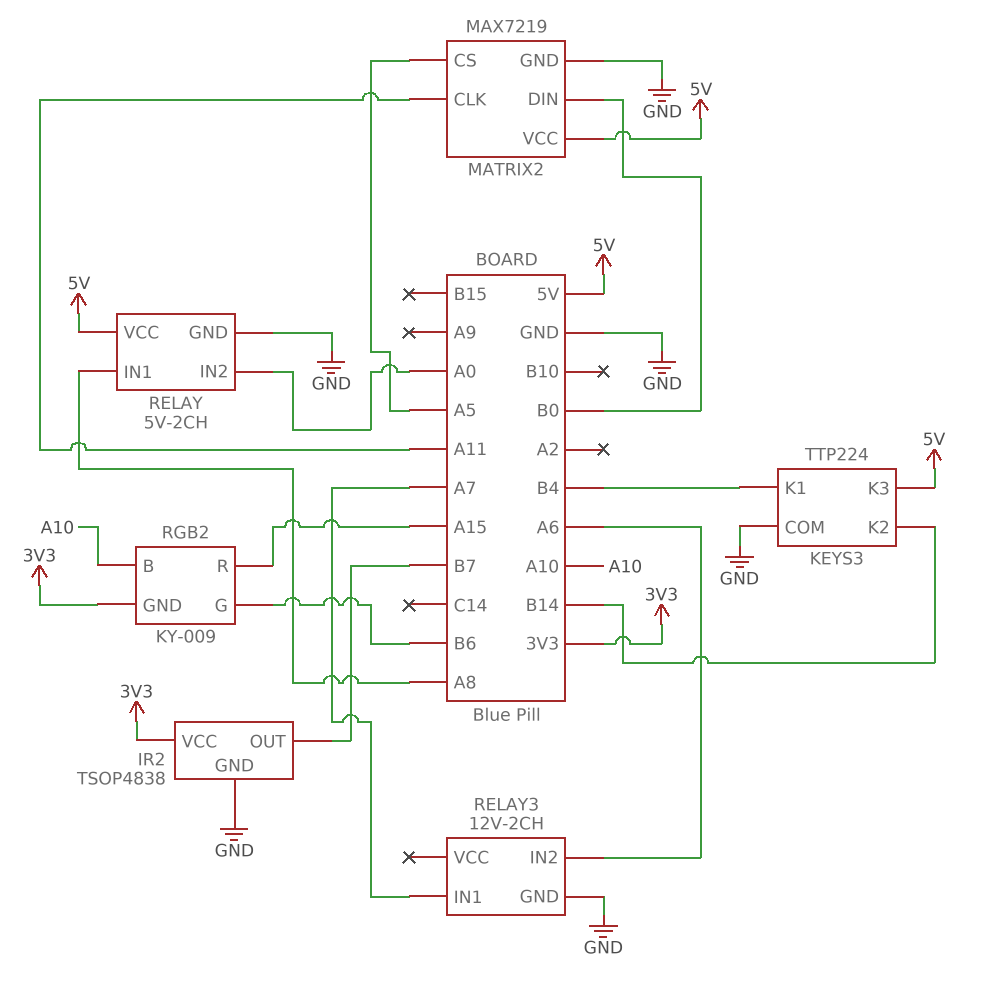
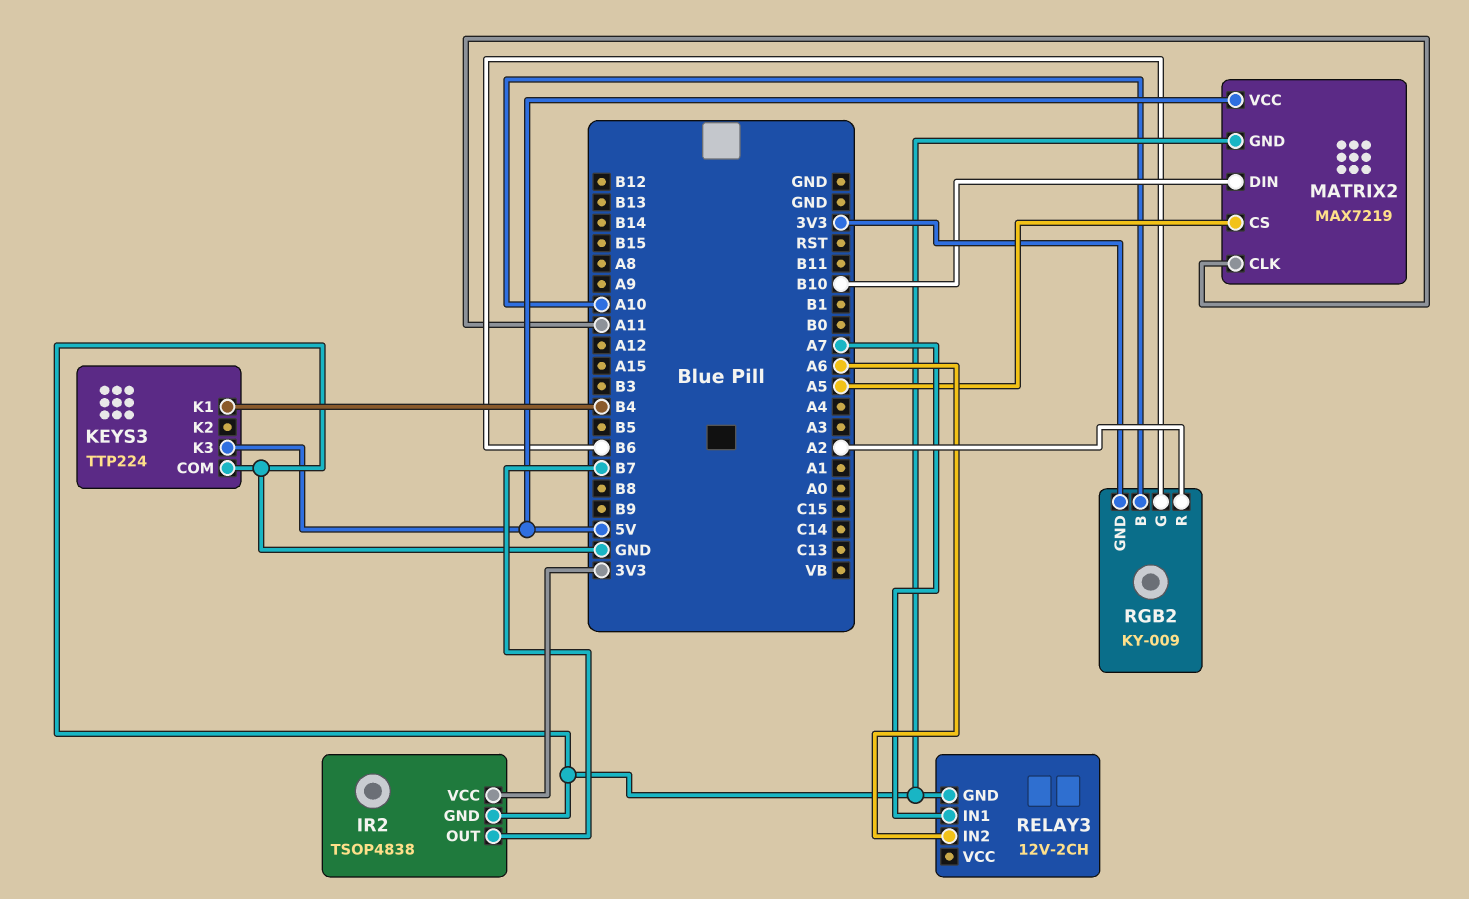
KEYS3 pin K2: B14 -> none
MATRIX2 pin DIN: B0 -> B10
RELAY: 5V-2CH -> none
RELAY pin GND: GND -> none
RELAY pin IN1: A8 -> none
RELAY pin IN2: A0 -> none
RELAY pin VCC: 5V -> none
RGB2 pin R: A15 -> A2

